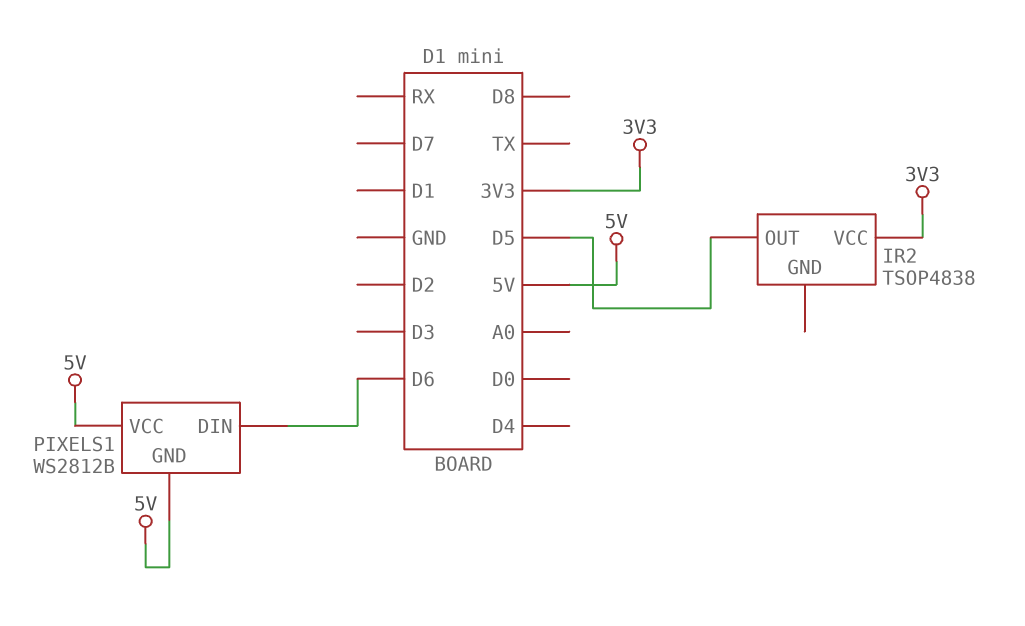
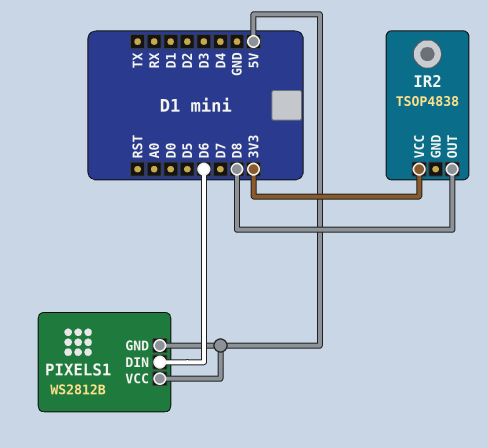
IR2 pin OUT: D5 -> D8

